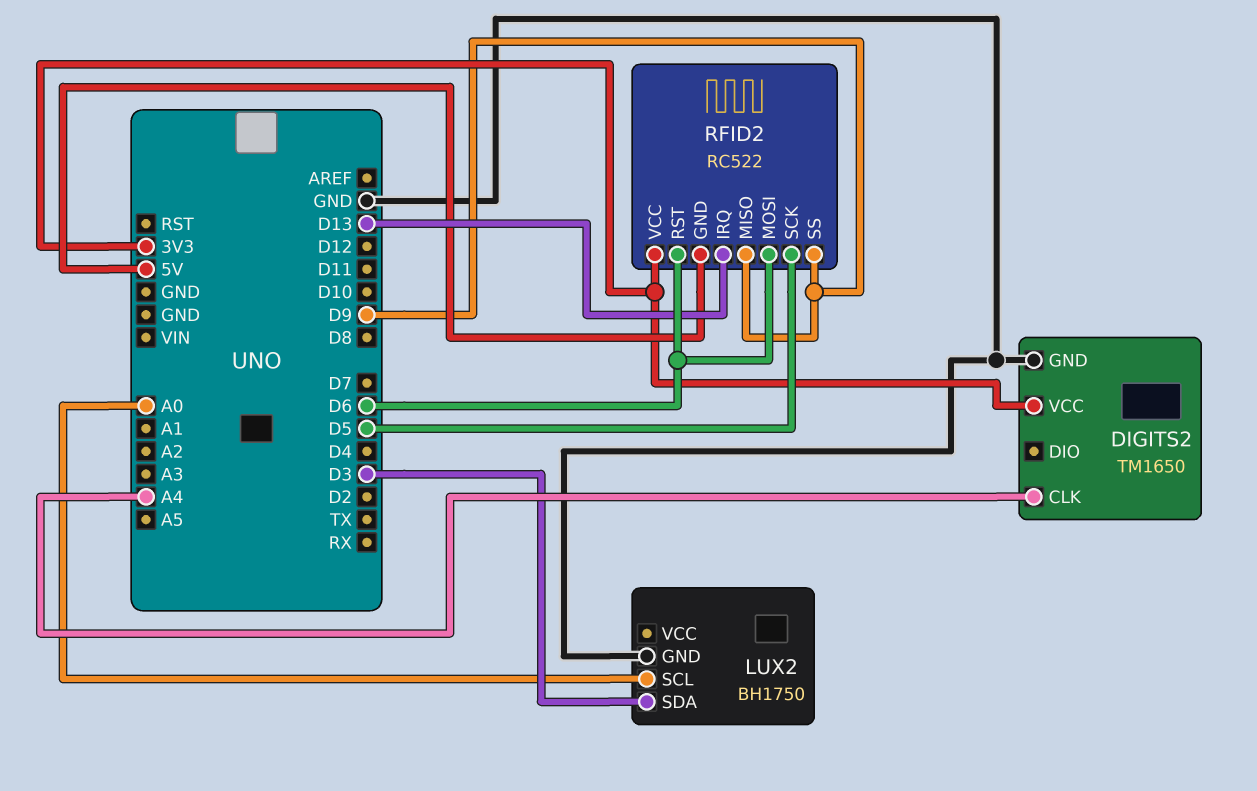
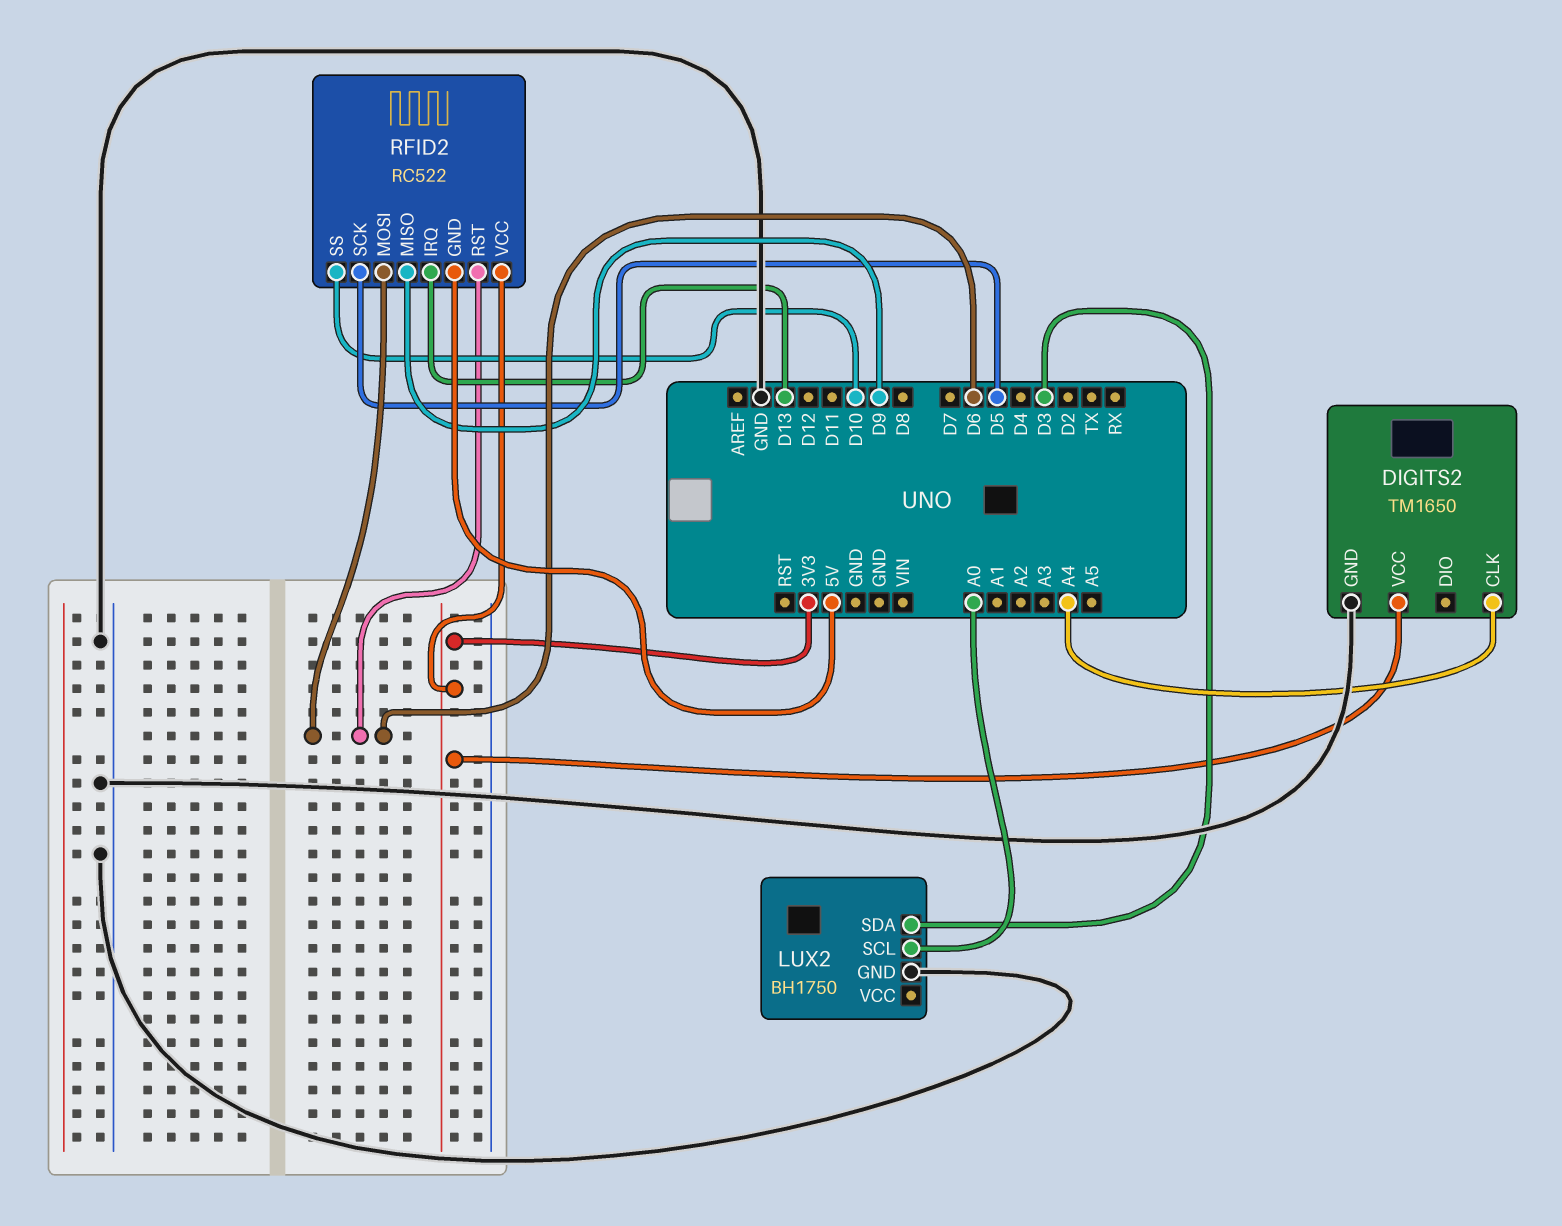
RFID2 pin SS: D9 -> D10

